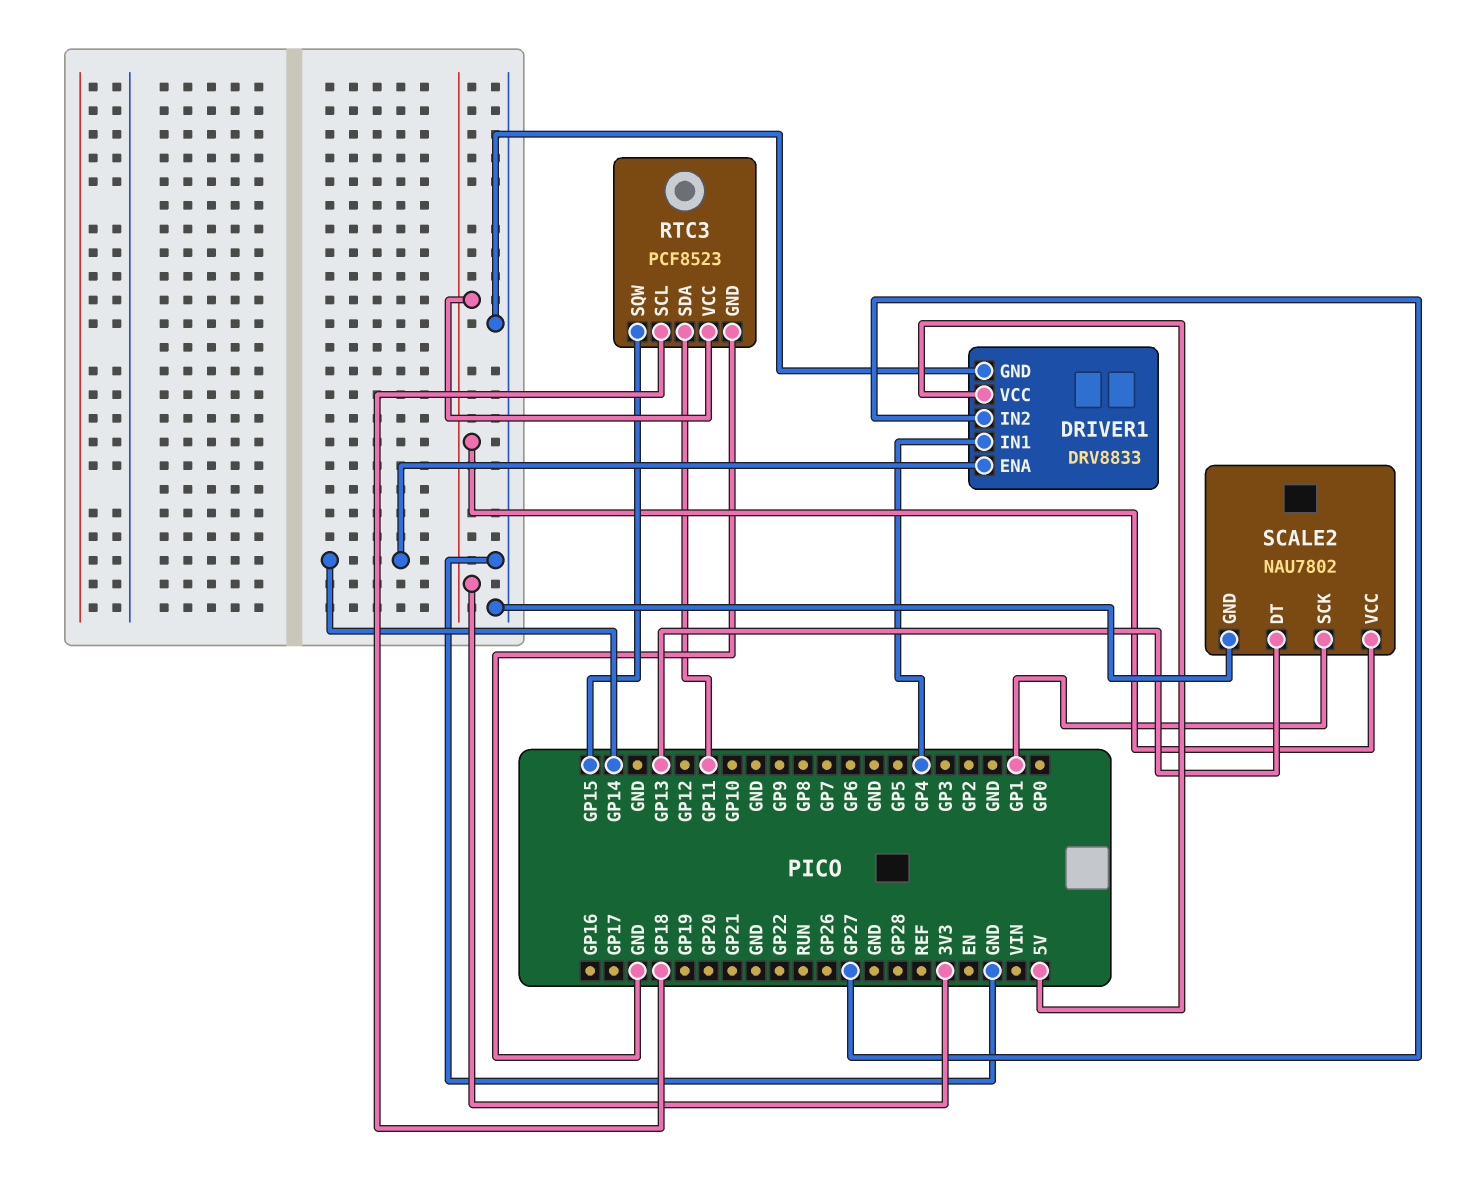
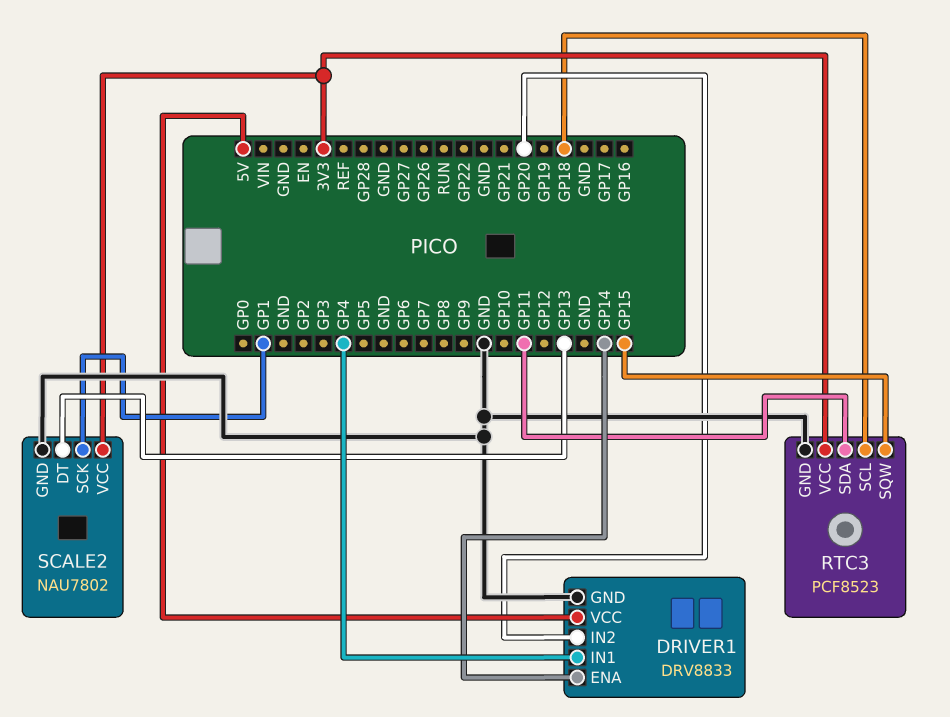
DRIVER1 pin IN2: GP27 -> GP20

